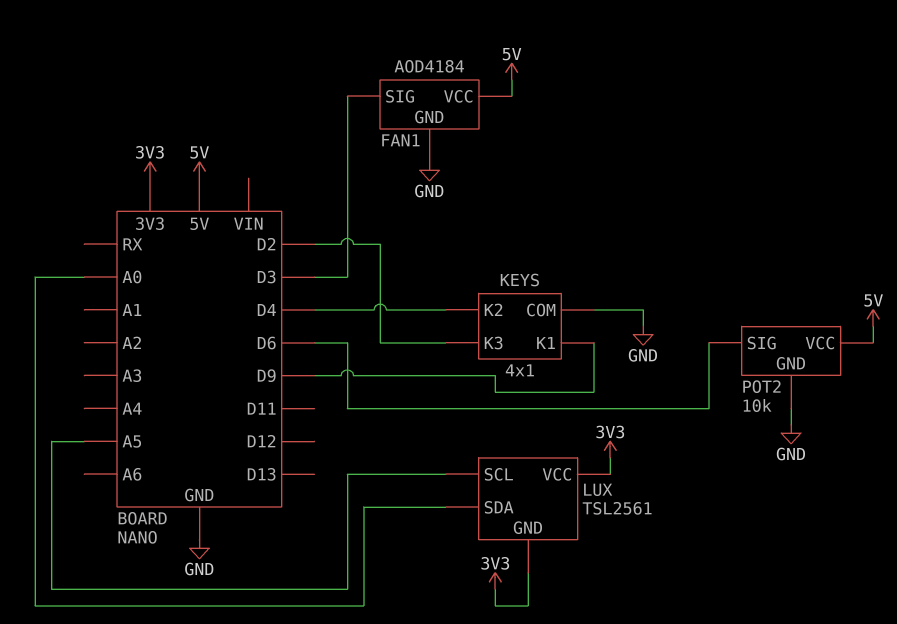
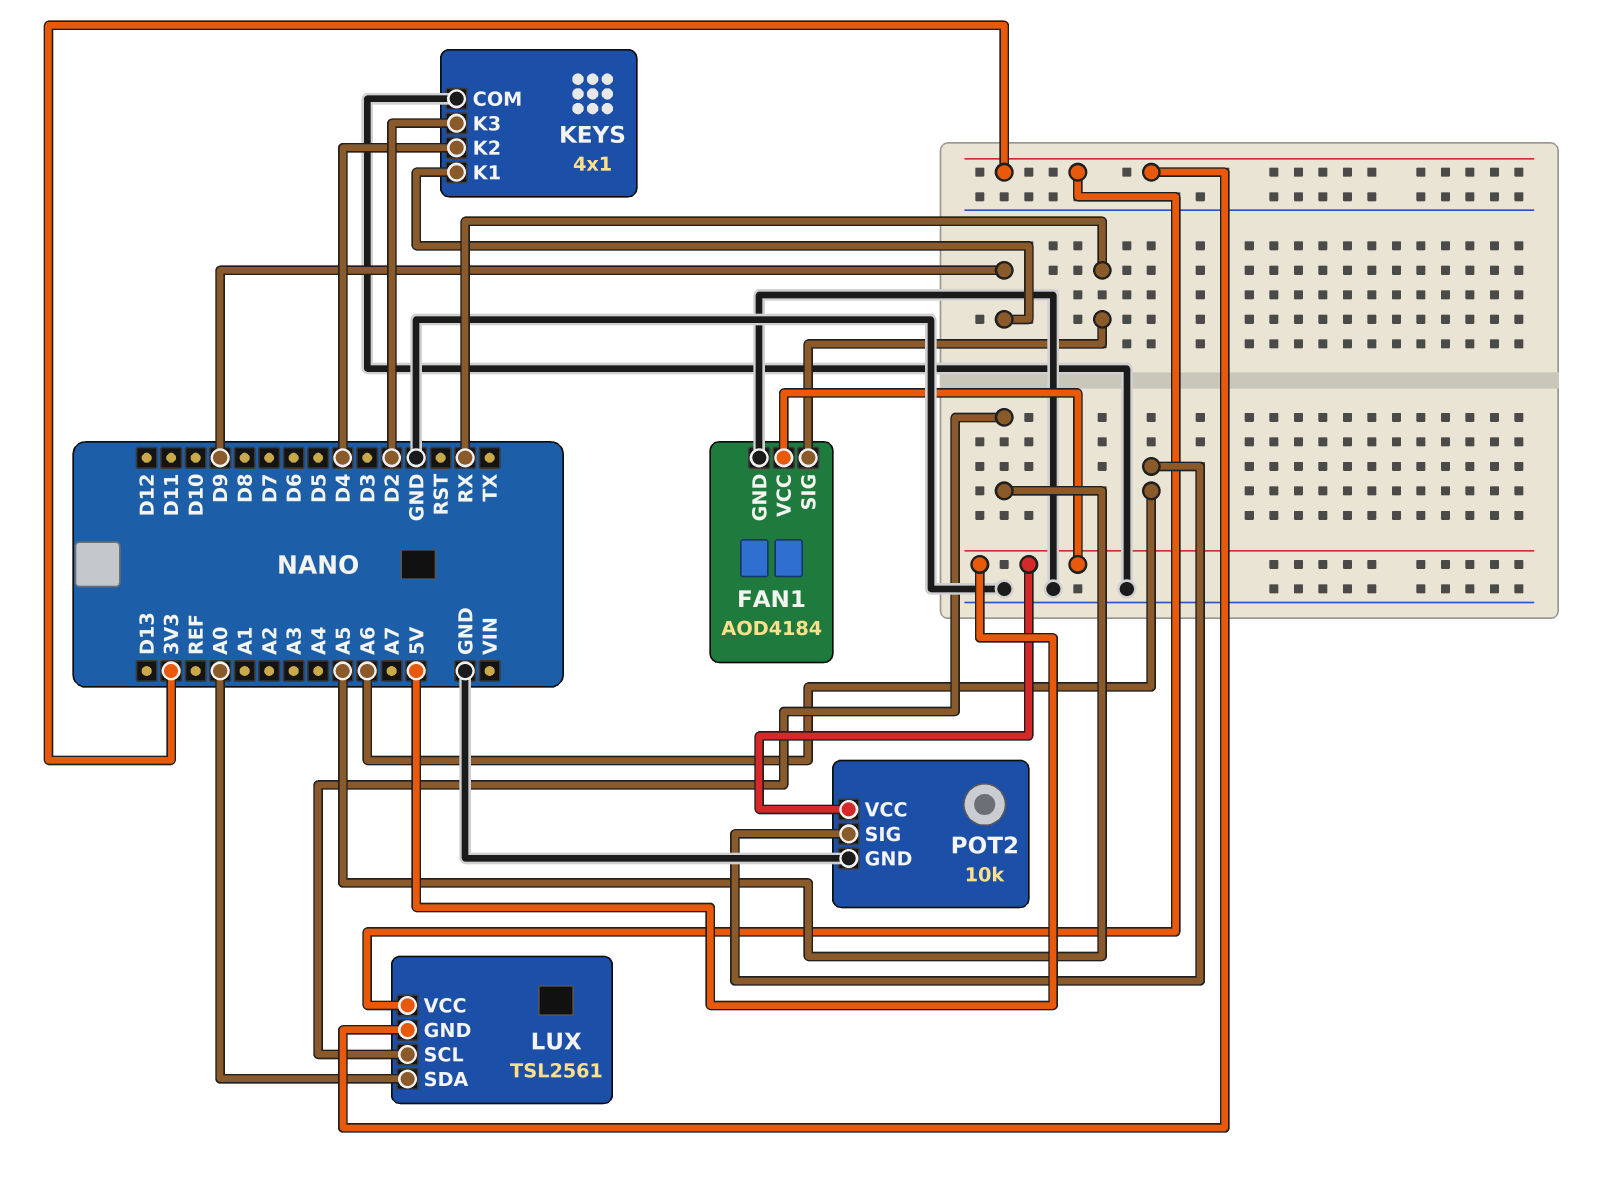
FAN1 pin SIG: D3 -> RX
POT2 pin SIG: D6 -> A6

